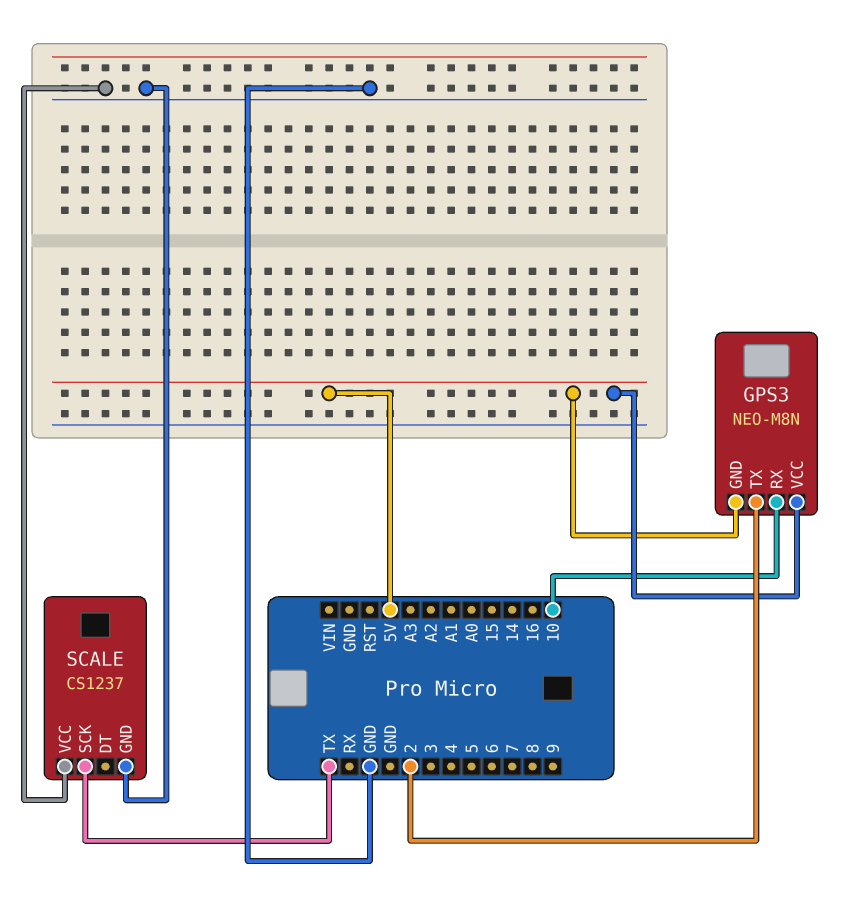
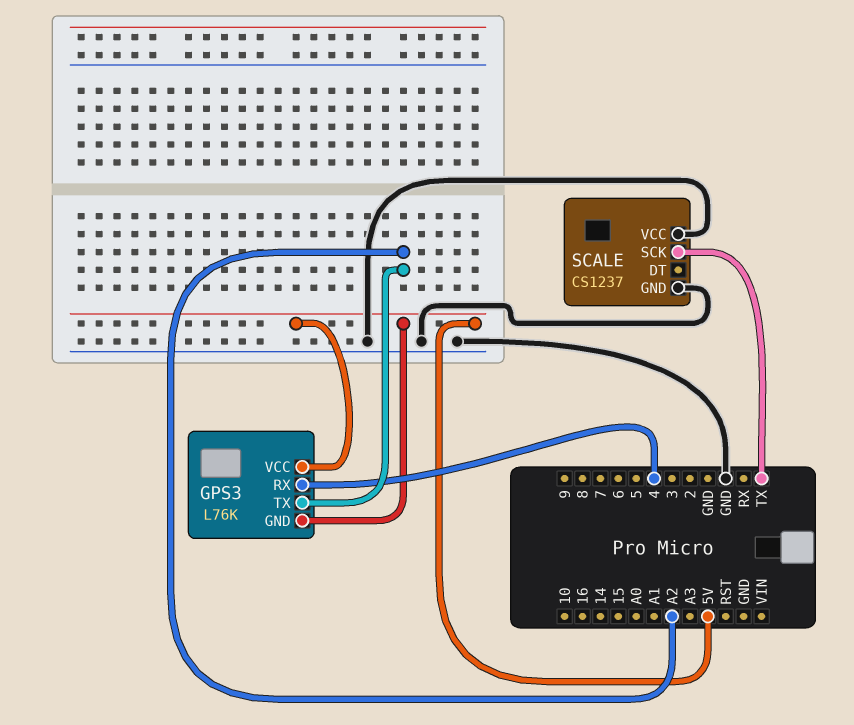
GPS3: NEO-M8N -> L76K
GPS3 pin RX: 10 -> 4
GPS3 pin TX: 2 -> A2

